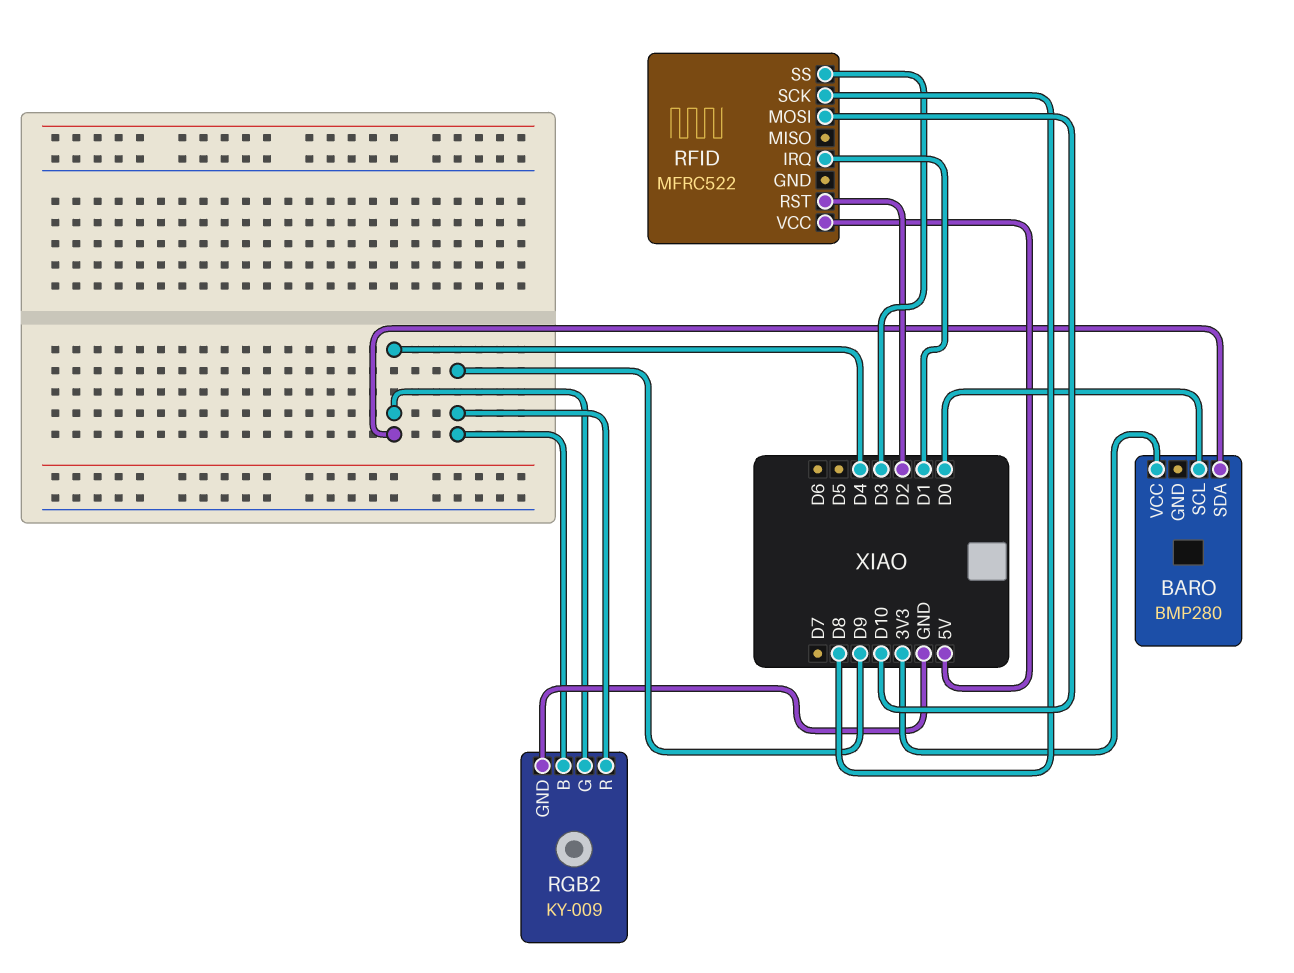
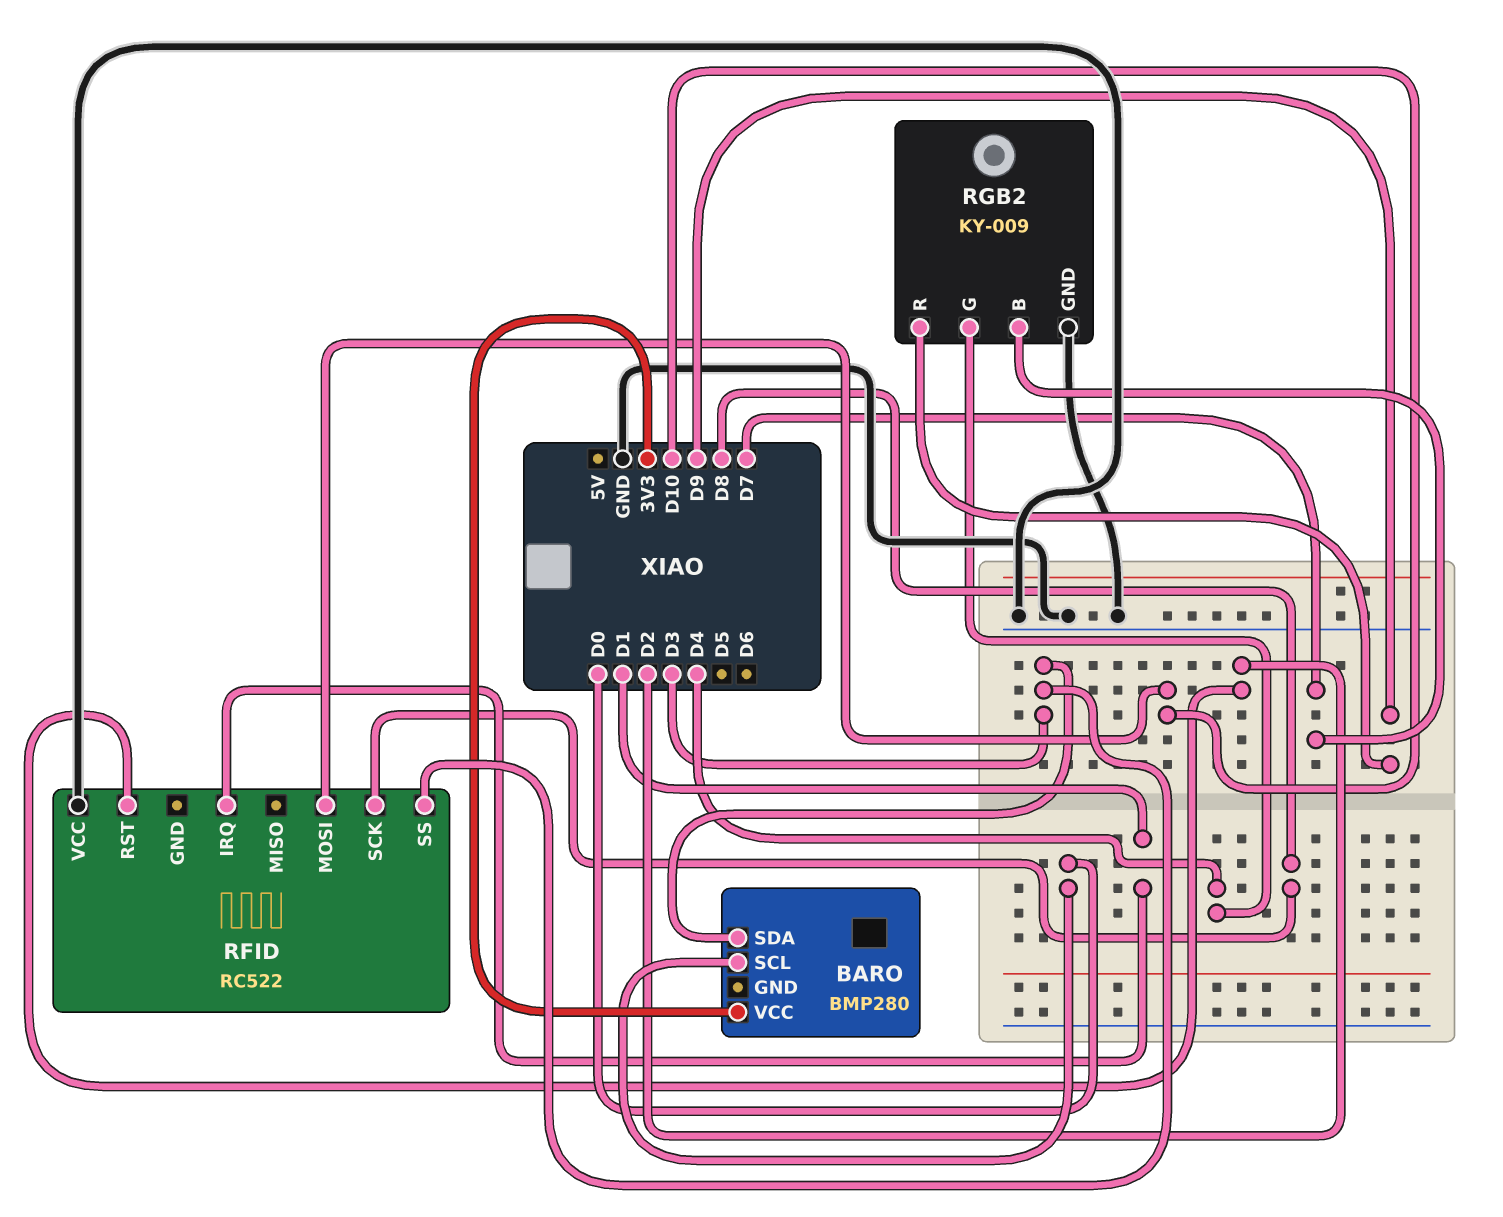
BARO pin SDA: D4 -> D3
RFID: MFRC522 -> RC522
RFID pin VCC: 5V -> GND
RGB2 pin B: D9 -> D7

